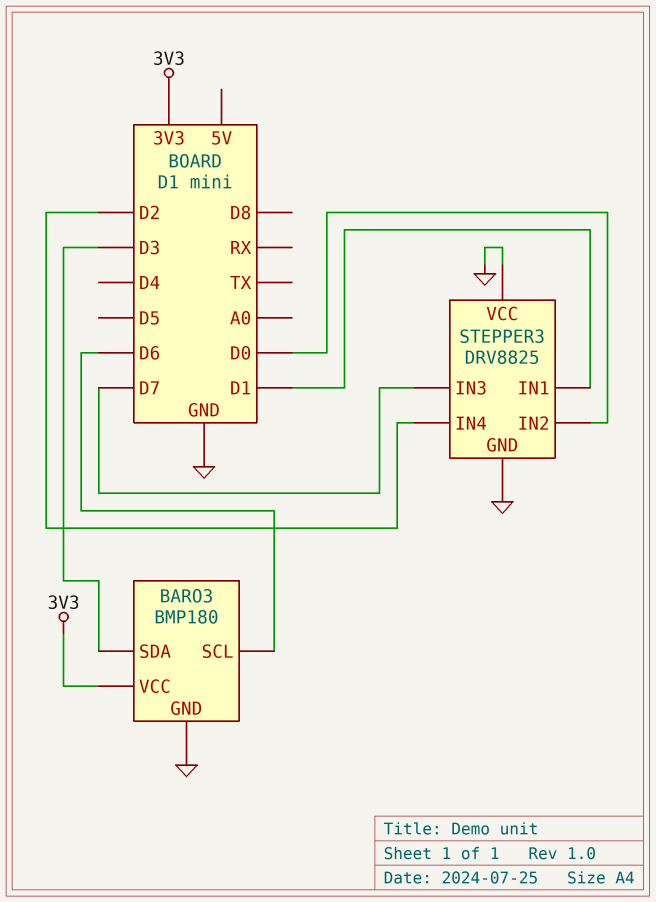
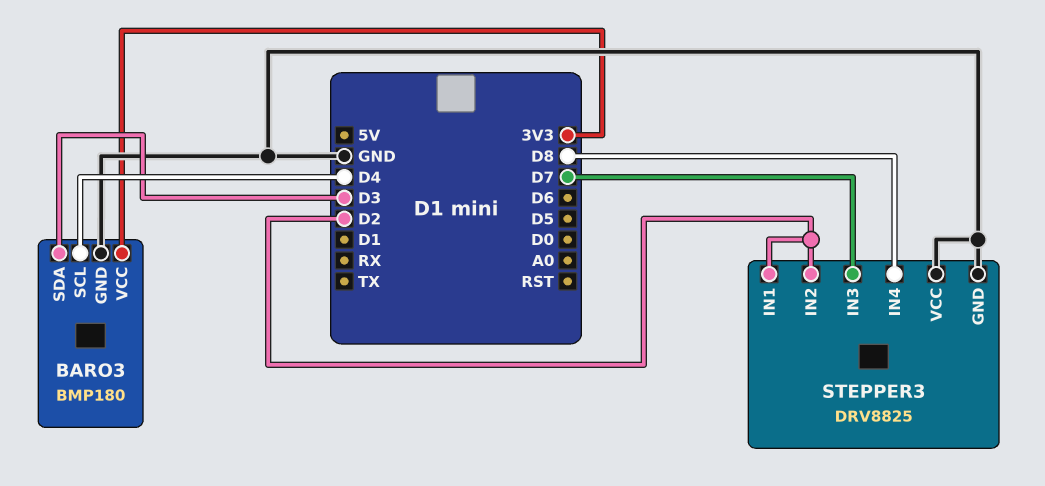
BARO3 pin SCL: D6 -> D4
STEPPER3 pin IN1: D1 -> D2
STEPPER3 pin IN2: D0 -> D2
STEPPER3 pin IN4: D2 -> D8

